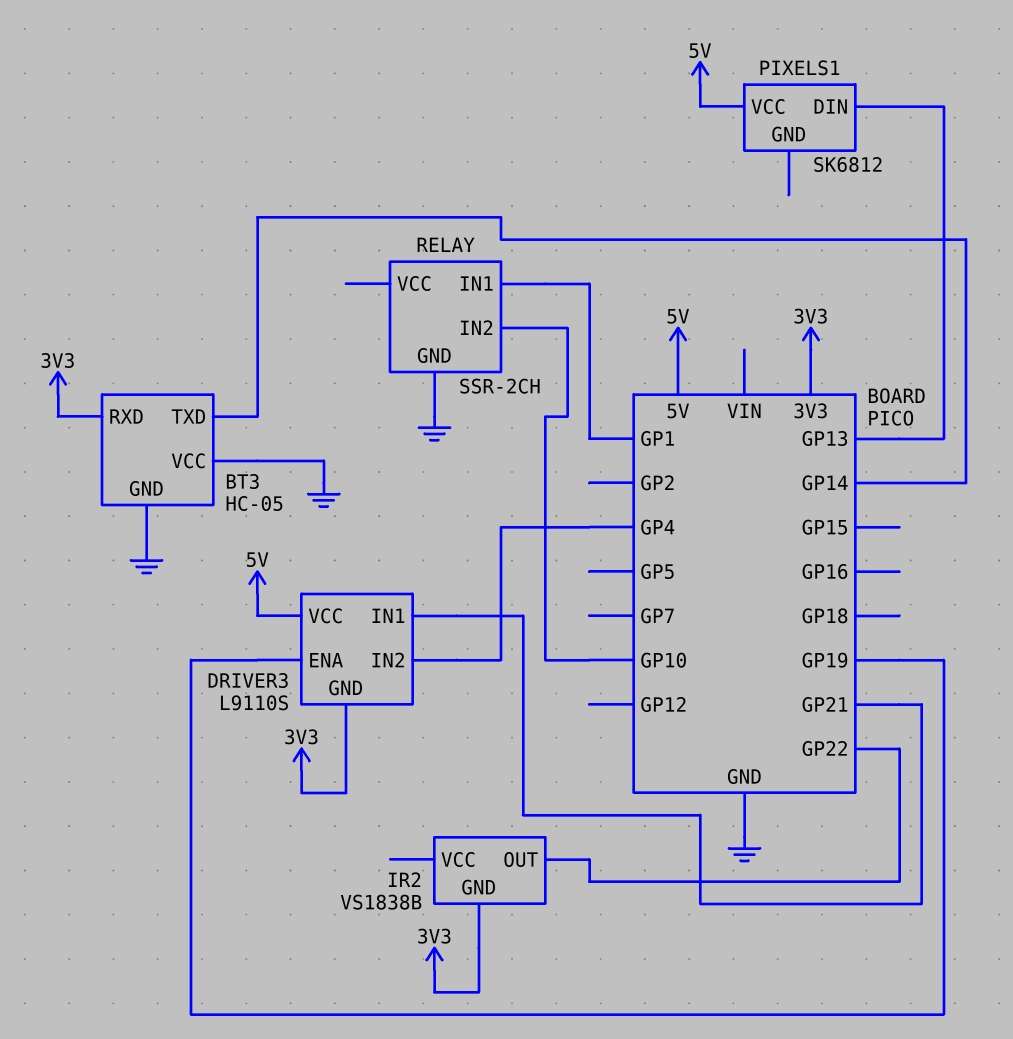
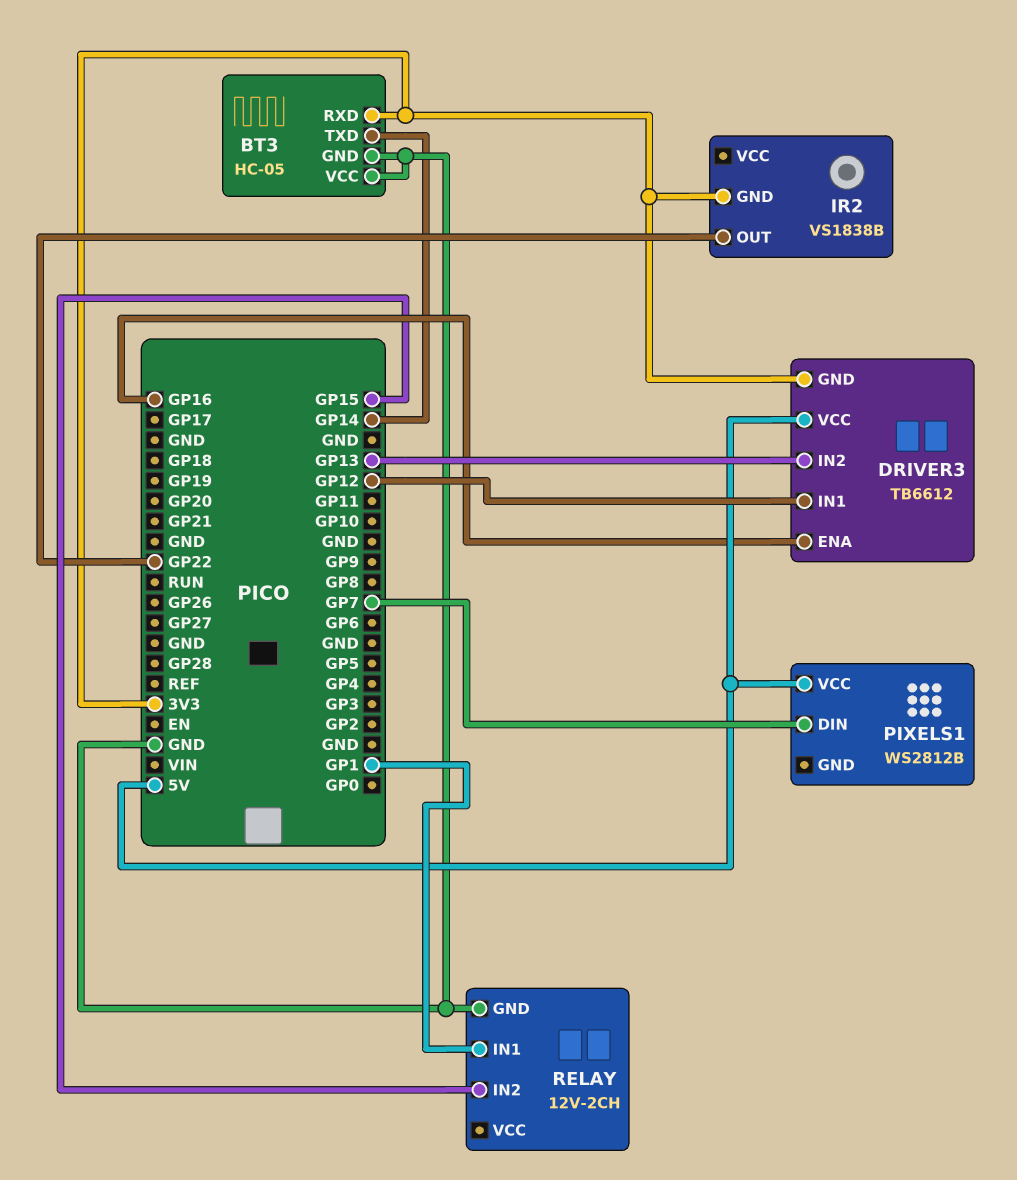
DRIVER3: L9110S -> TB6612
DRIVER3 pin ENA: GP19 -> GP16
DRIVER3 pin IN1: GP21 -> GP12
DRIVER3 pin IN2: GP4 -> GP13
PIXELS1: SK6812 -> WS2812B
PIXELS1 pin DIN: GP13 -> GP7
RELAY: SSR-2CH -> 12V-2CH
RELAY pin IN2: GP10 -> GP15

